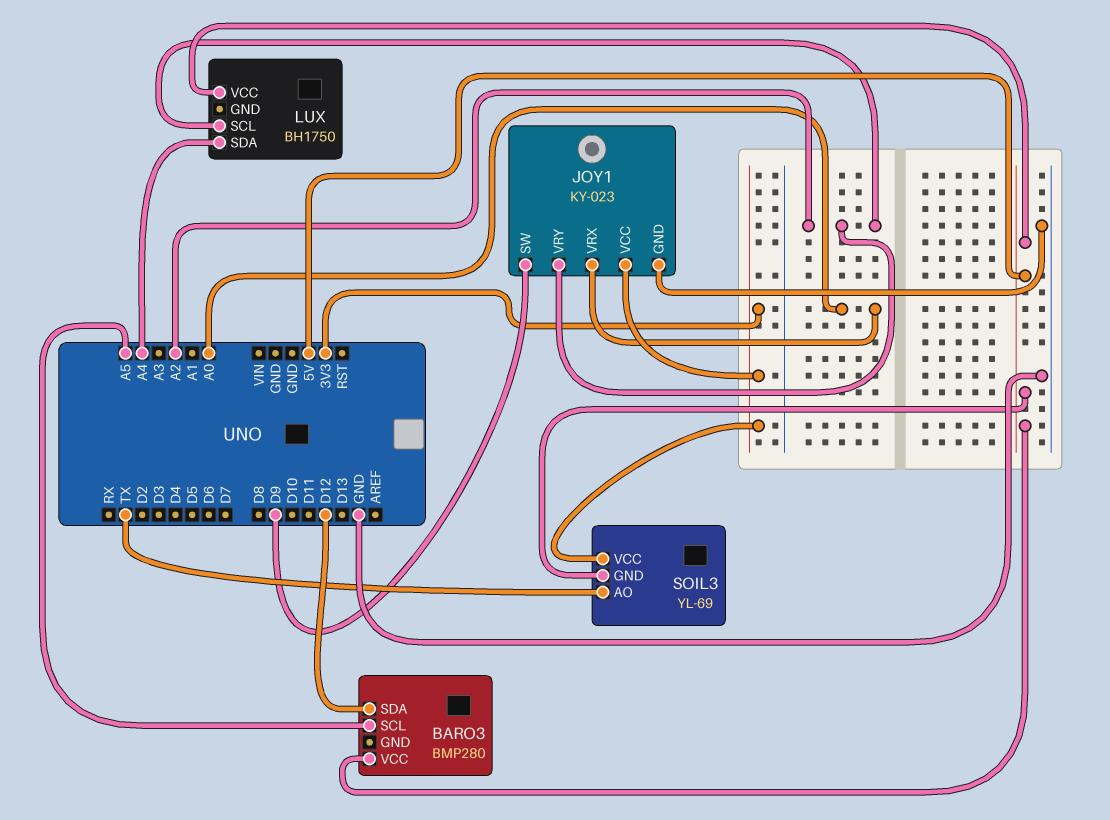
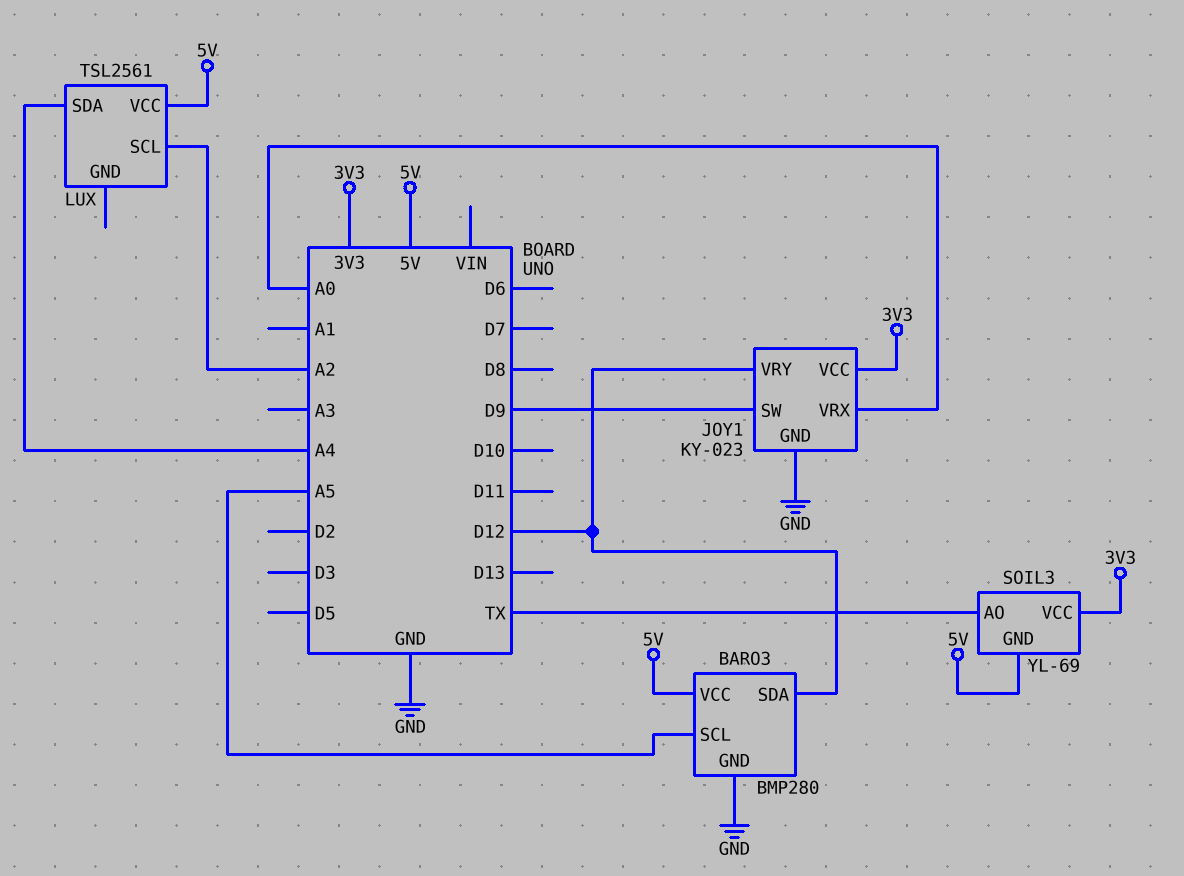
BARO3 pin GND: none -> GND
JOY1 pin VRY: A2 -> D12
LUX: BH1750 -> TSL2561

